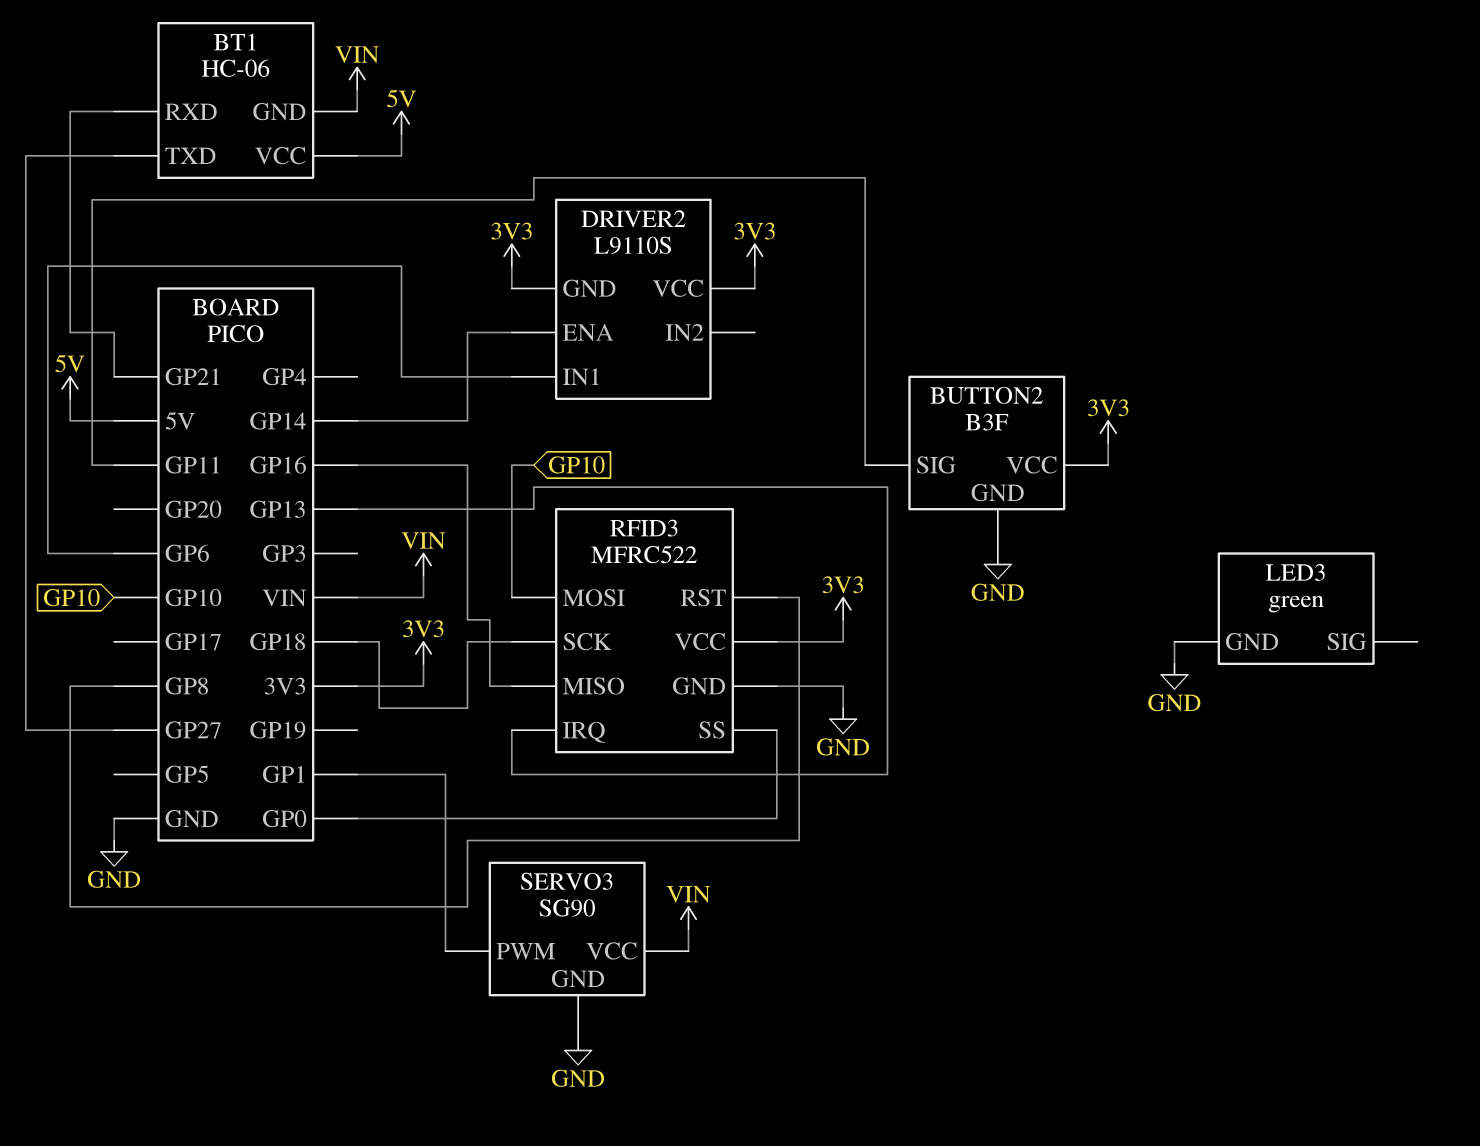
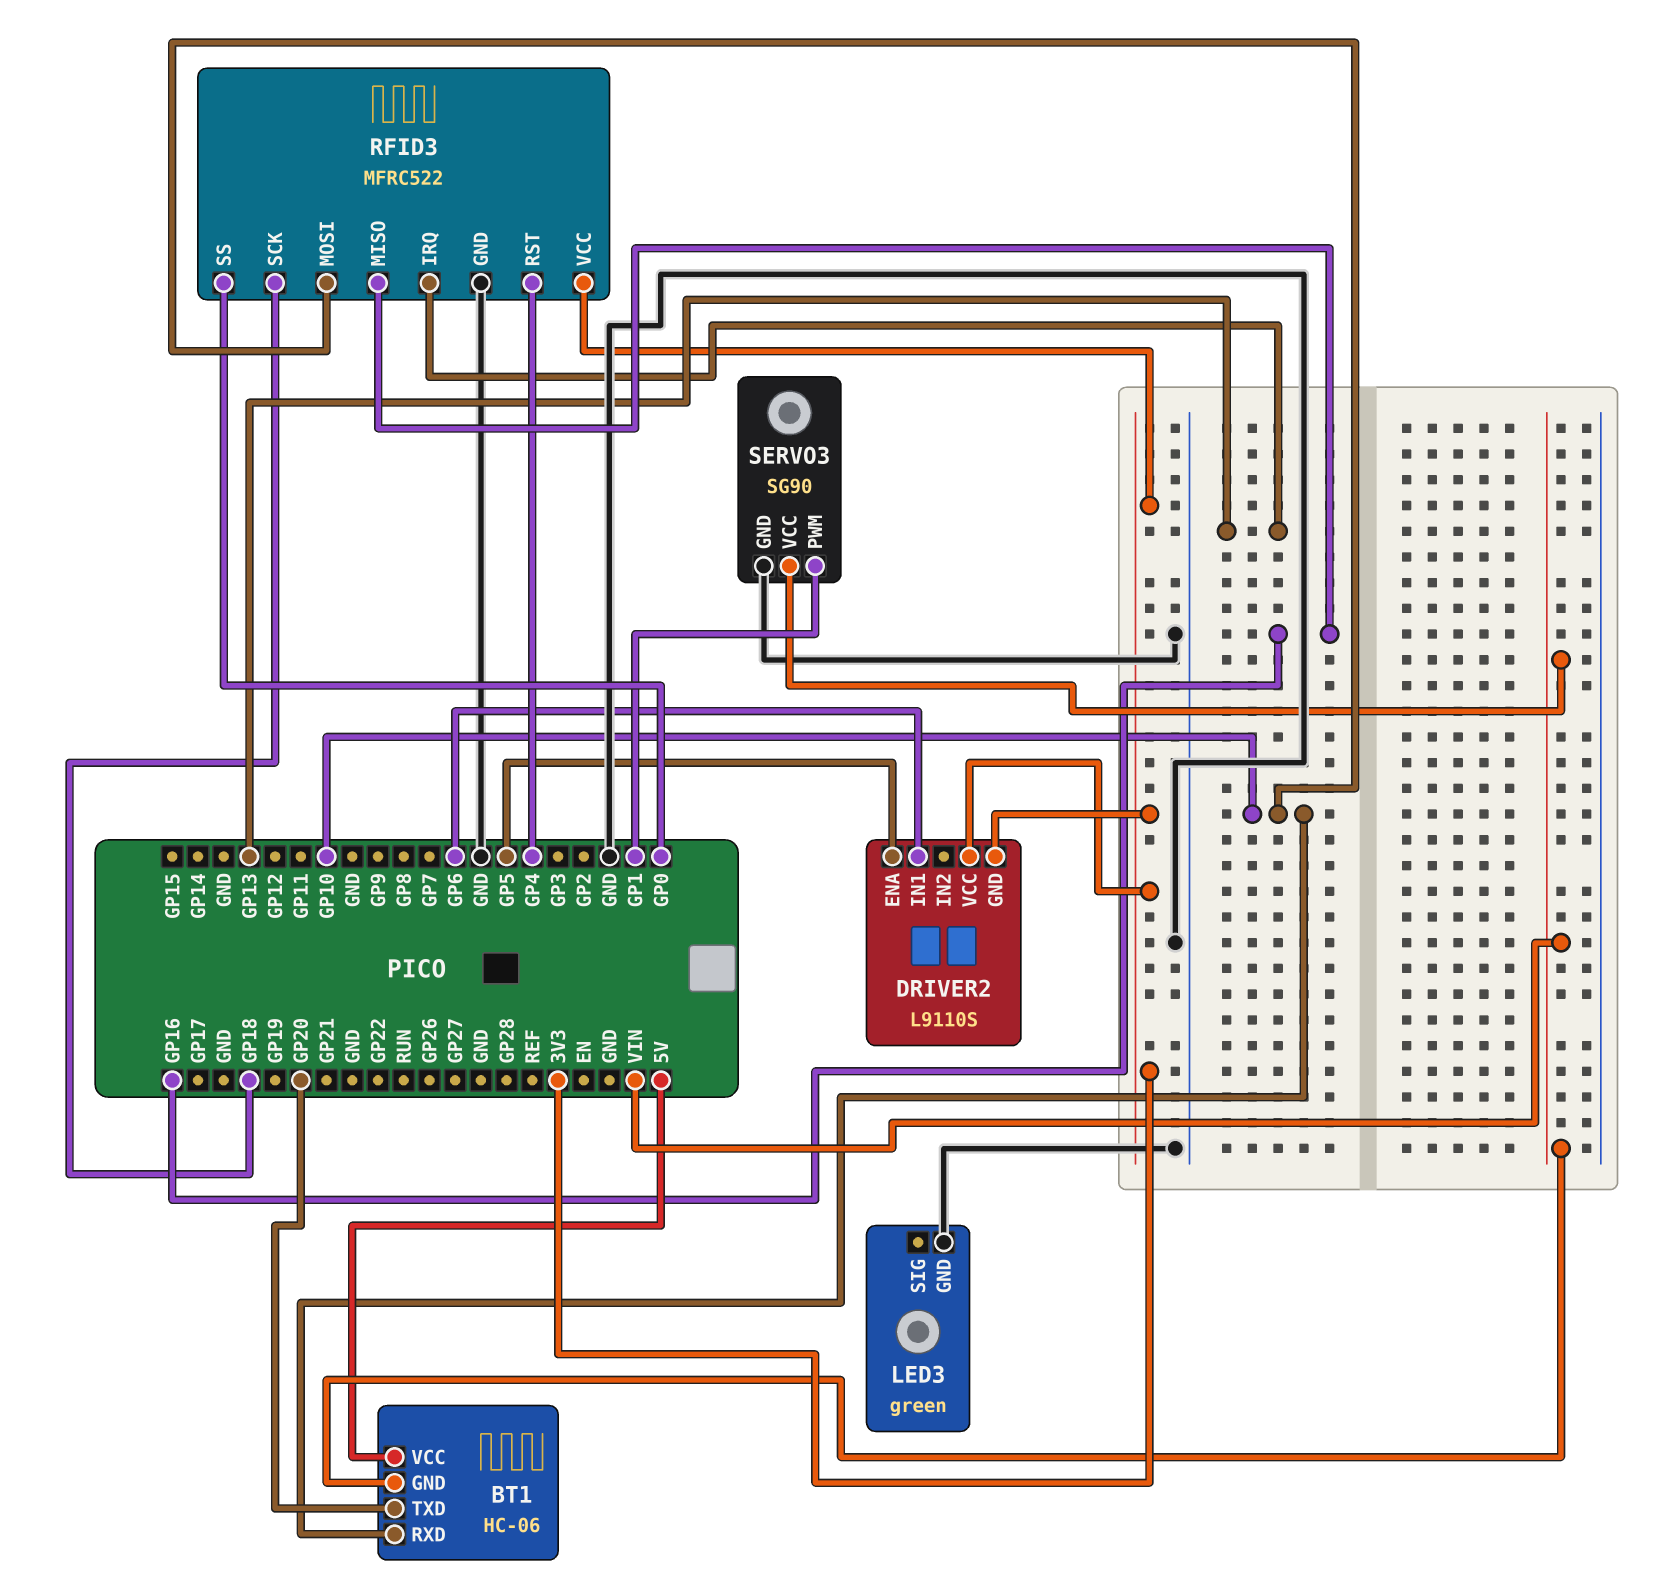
BT1 pin RXD: GP21 -> GP10
BT1 pin TXD: GP27 -> GP20
BUTTON2: B3F -> none
BUTTON2 pin GND: GND -> none
BUTTON2 pin SIG: GP11 -> none
BUTTON2 pin VCC: 3V3 -> none
DRIVER2 pin ENA: GP14 -> GP5
RFID3 pin RST: GP8 -> GP4

